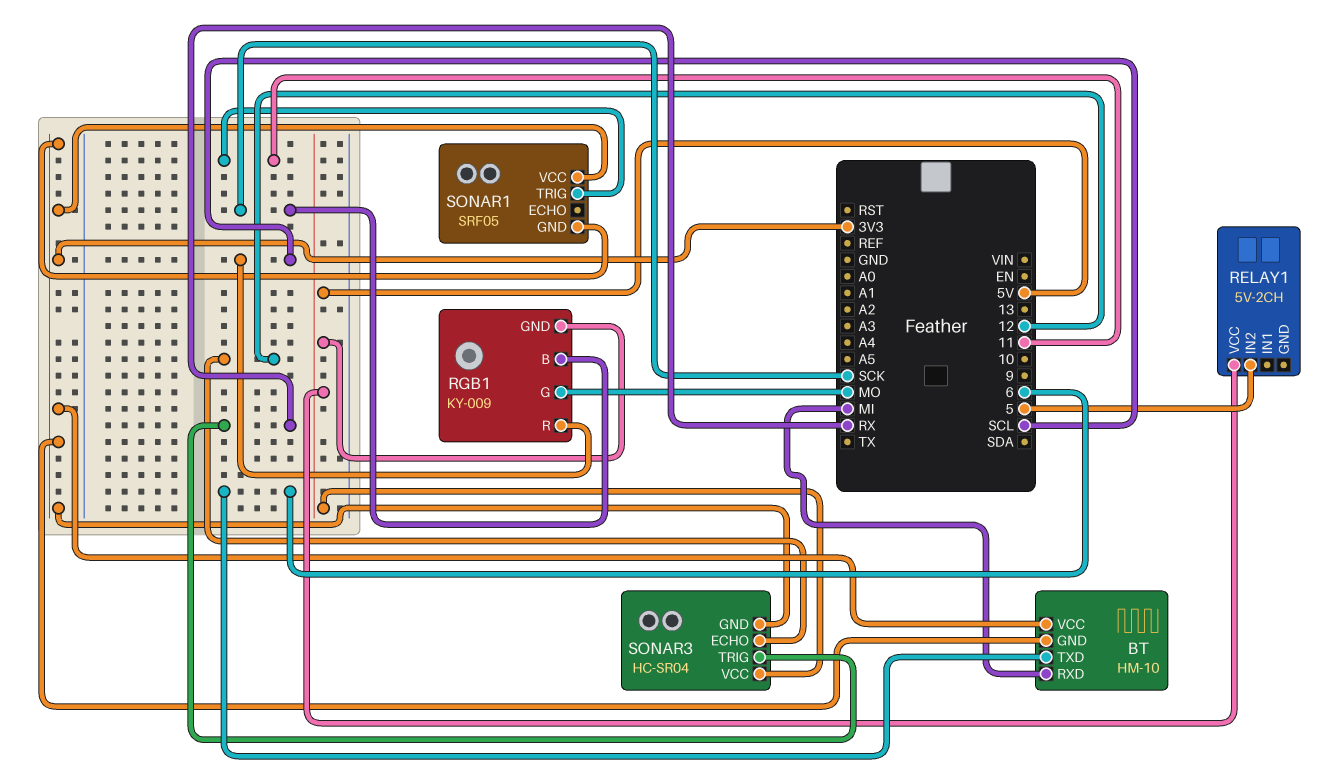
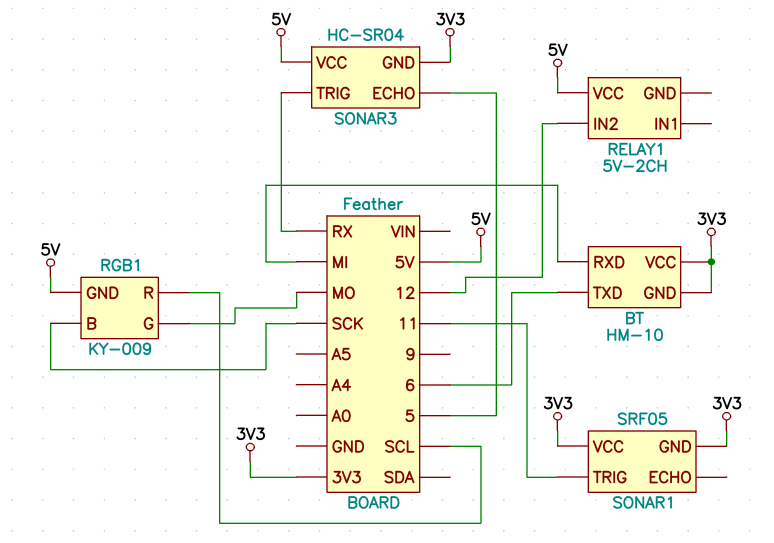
RELAY1 pin IN2: 5 -> 12
SONAR3 pin ECHO: 12 -> 5

